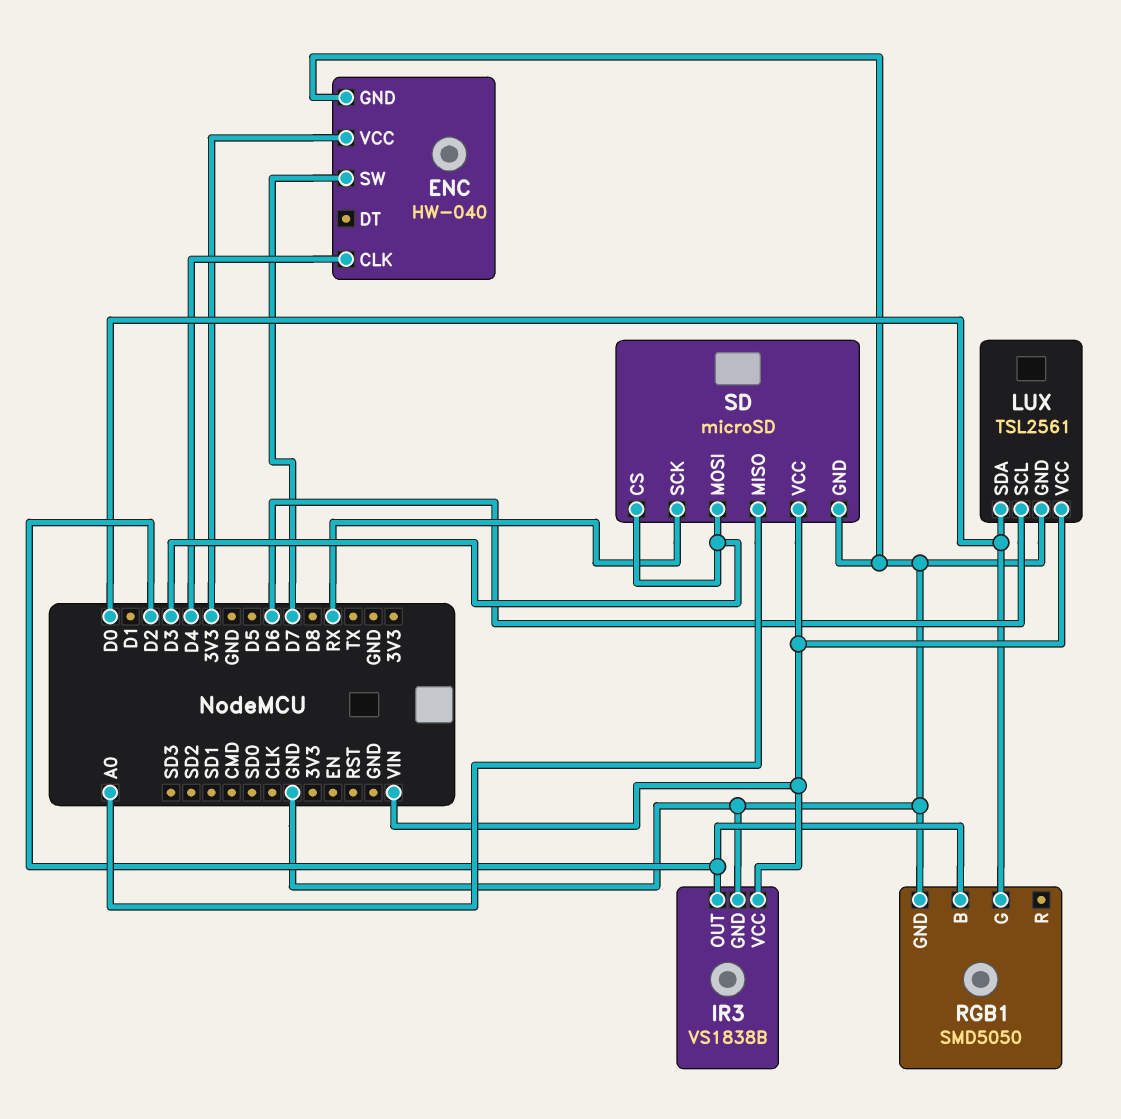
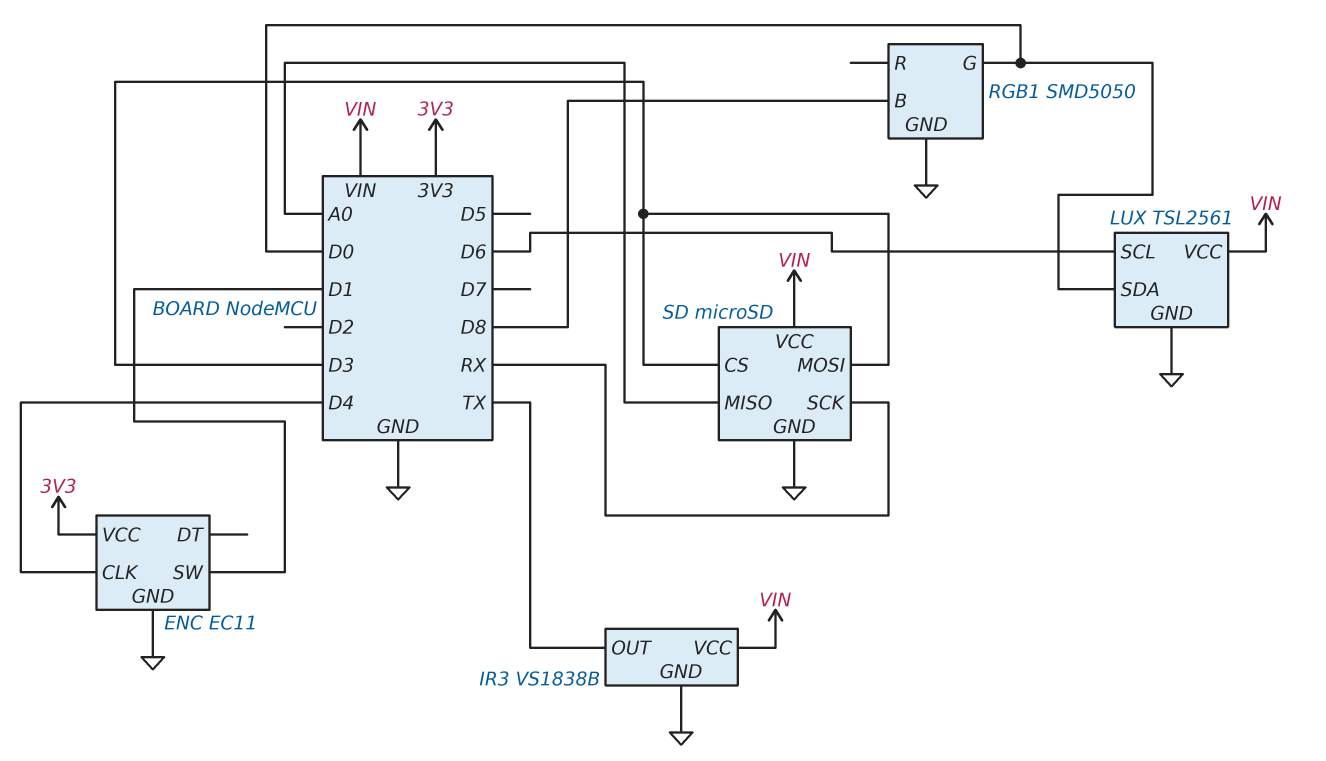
ENC: HW-040 -> EC11
ENC pin SW: D7 -> D1
IR3 pin OUT: D2 -> TX
RGB1 pin B: D2 -> D8

